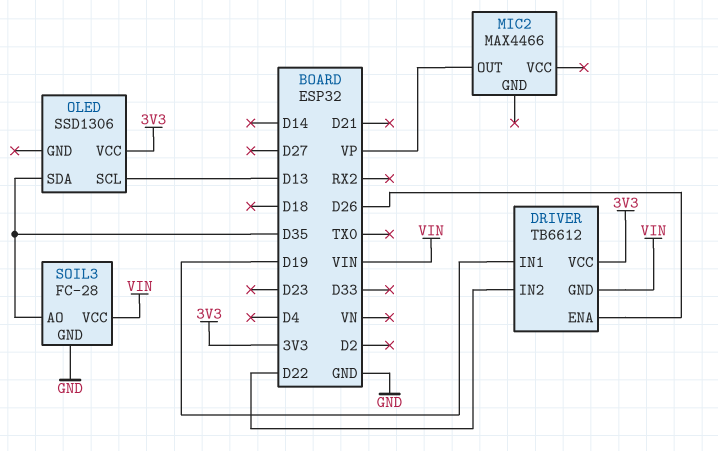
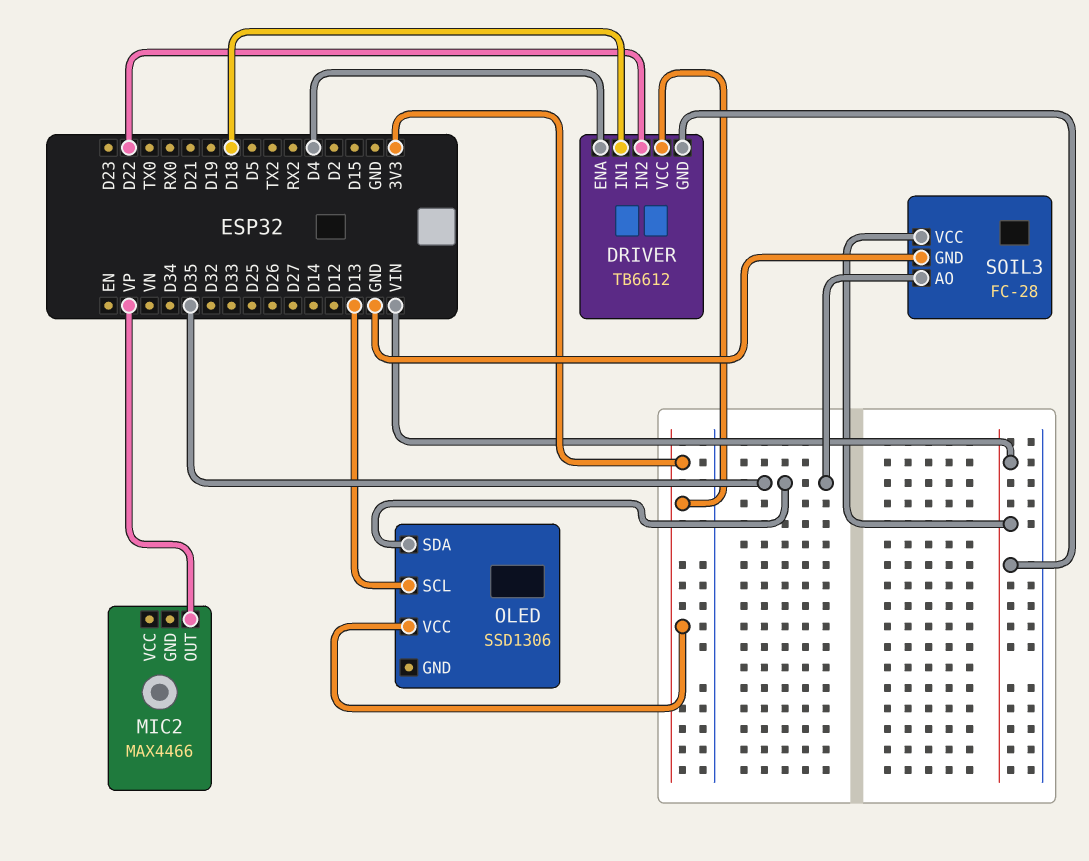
DRIVER pin ENA: D26 -> D4
DRIVER pin IN1: D19 -> D18

